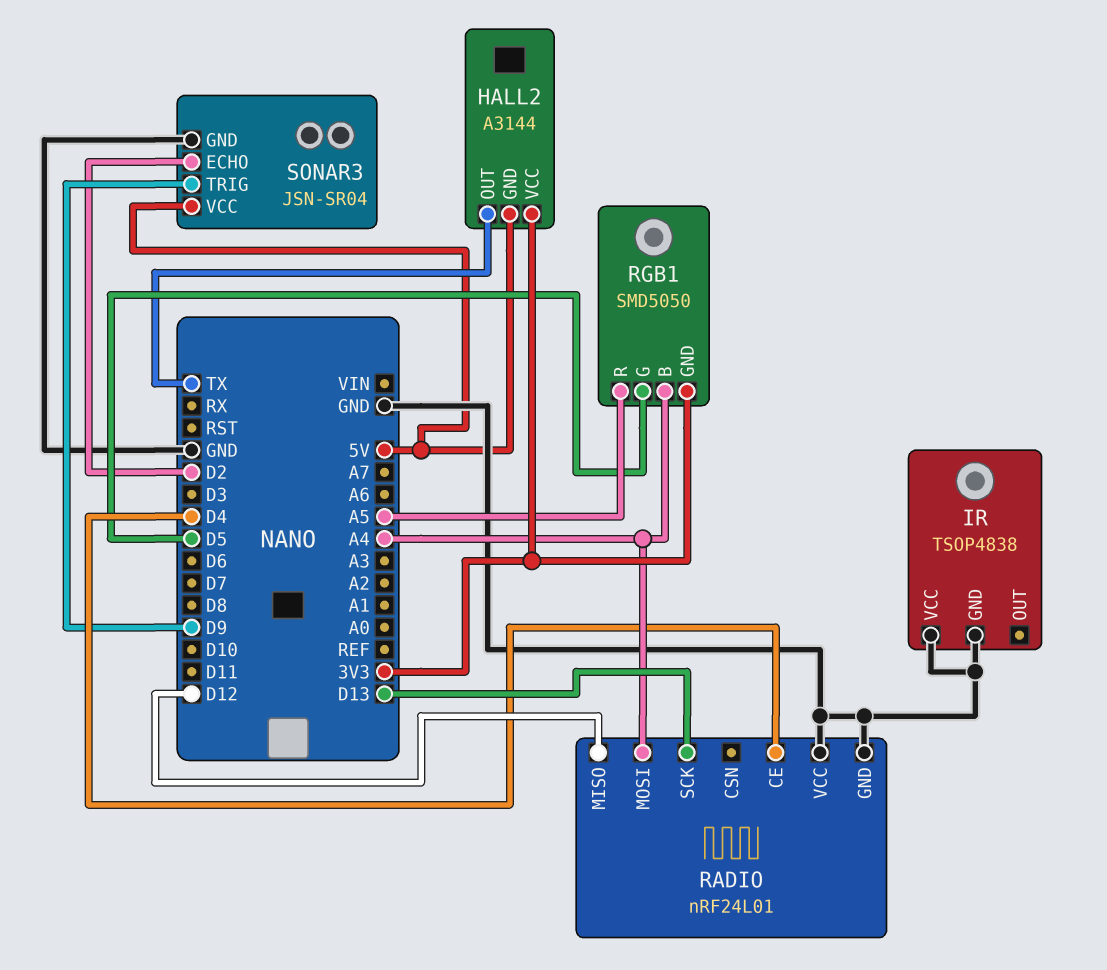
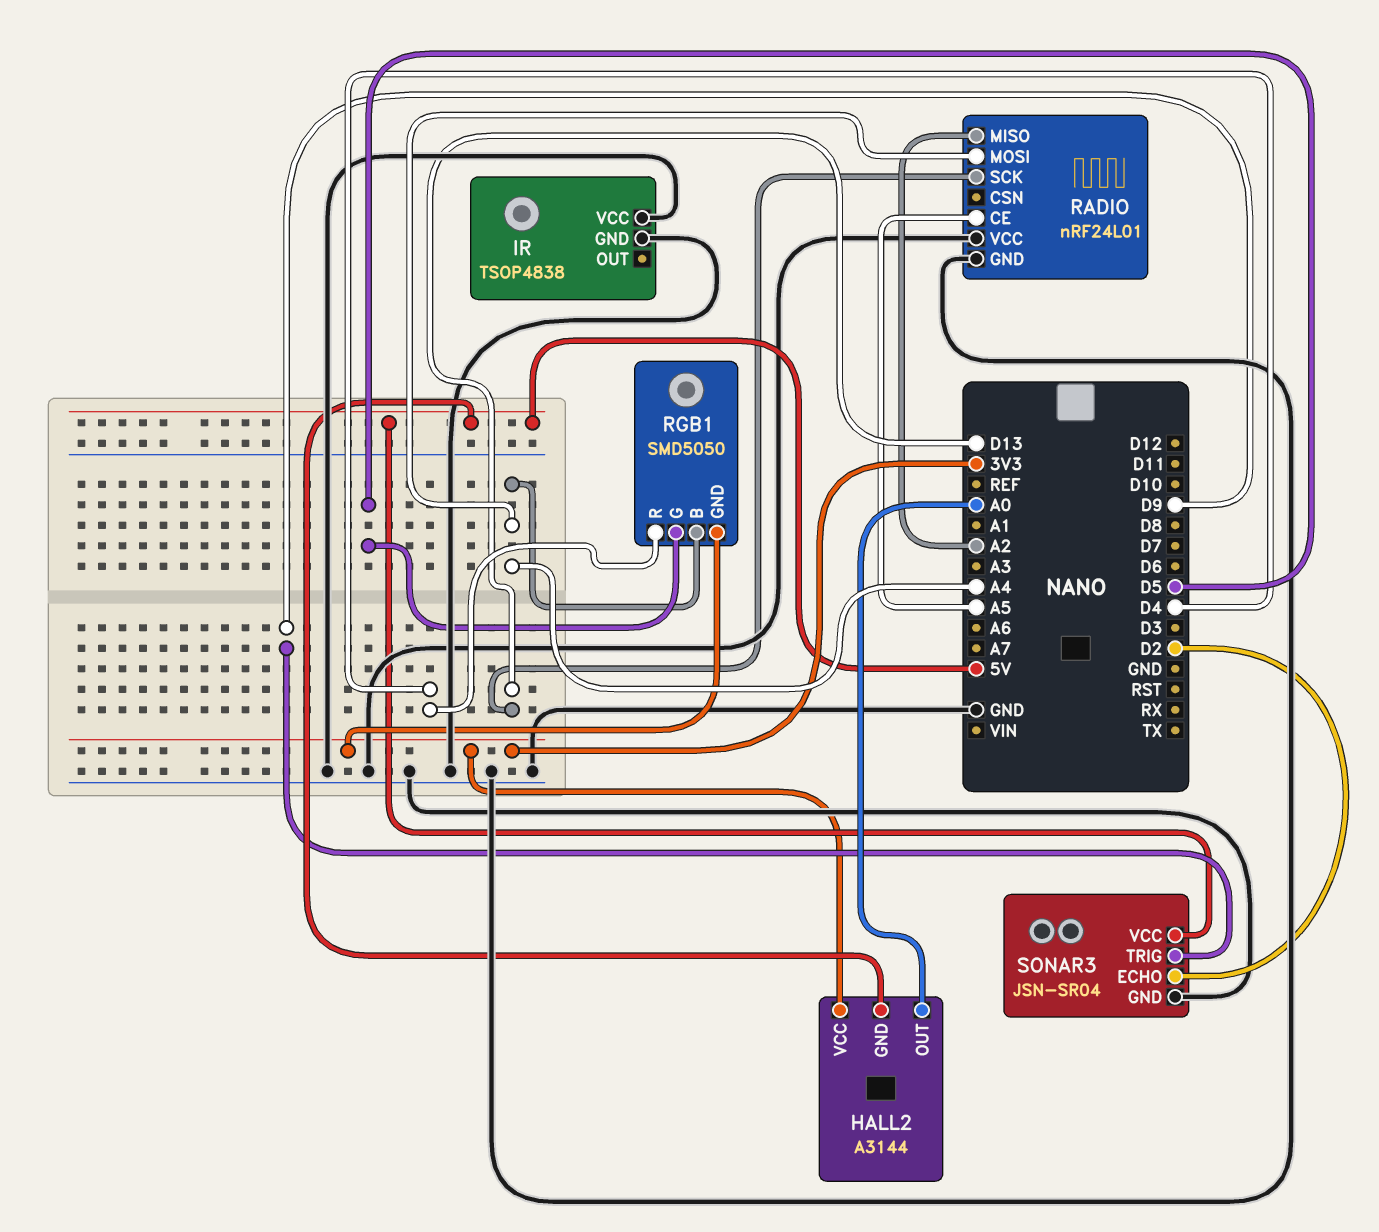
HALL2 pin OUT: TX -> A0
RADIO pin CE: D4 -> A5
RADIO pin MISO: D12 -> A2
RGB1 pin R: A5 -> D4

